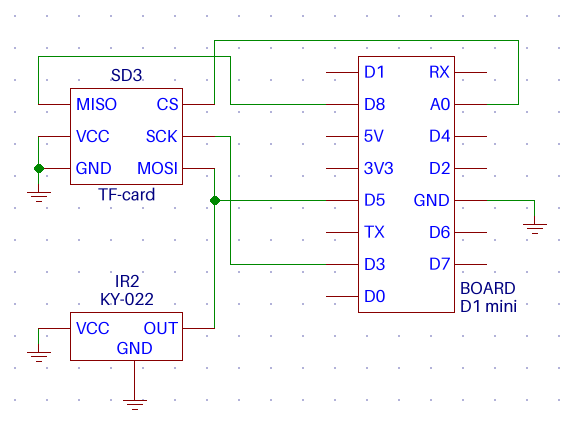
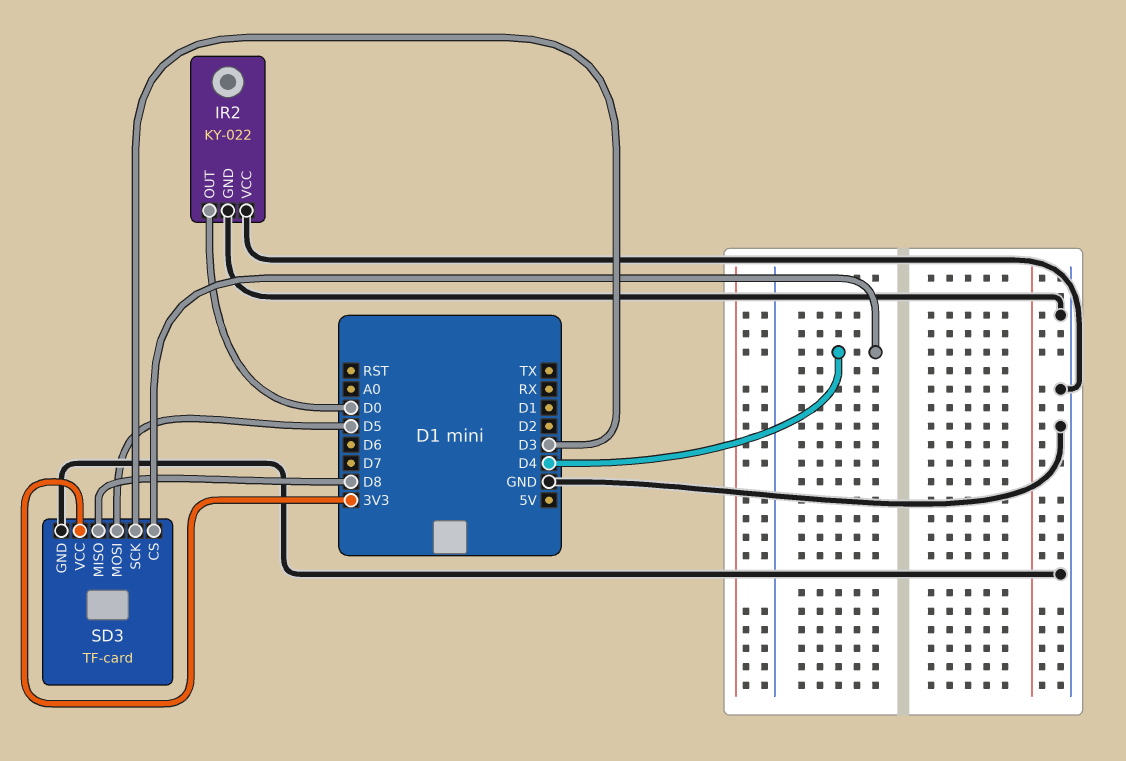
IR2 pin OUT: D5 -> D0
SD3 pin CS: A0 -> D4
SD3 pin VCC: GND -> 3V3

